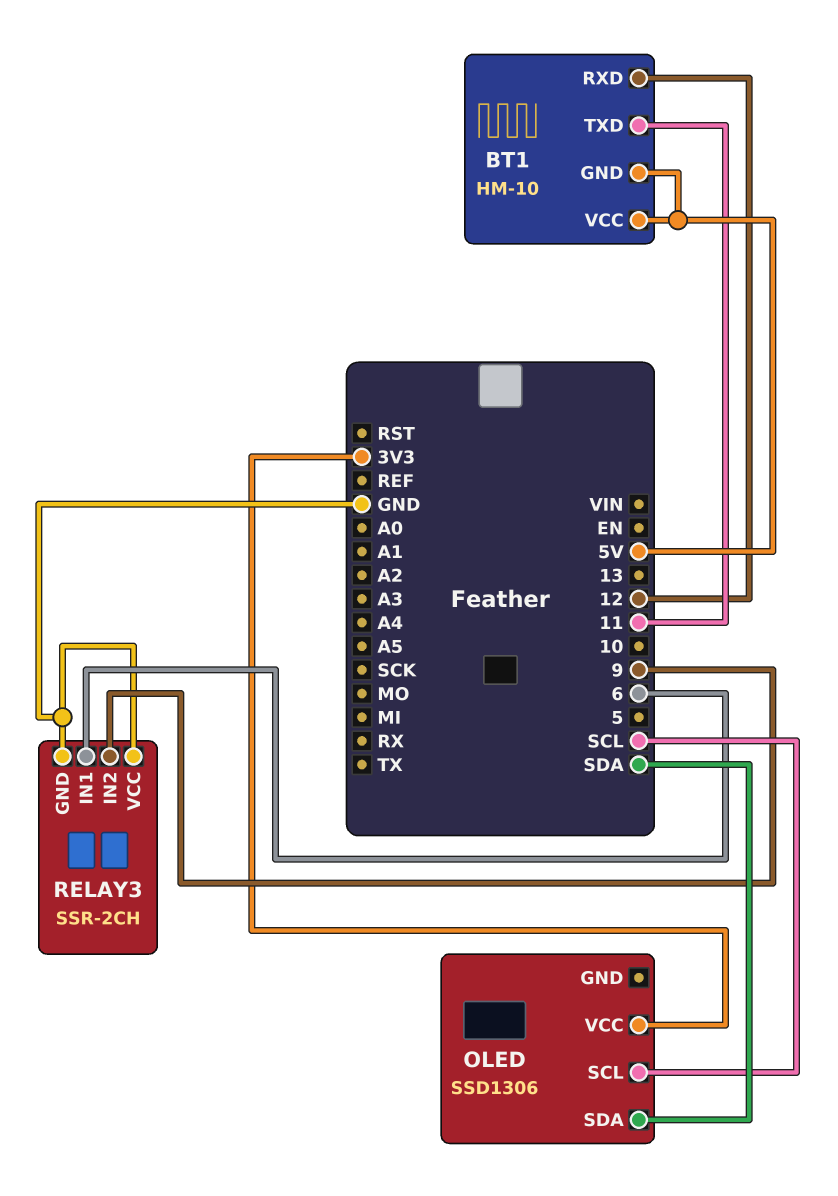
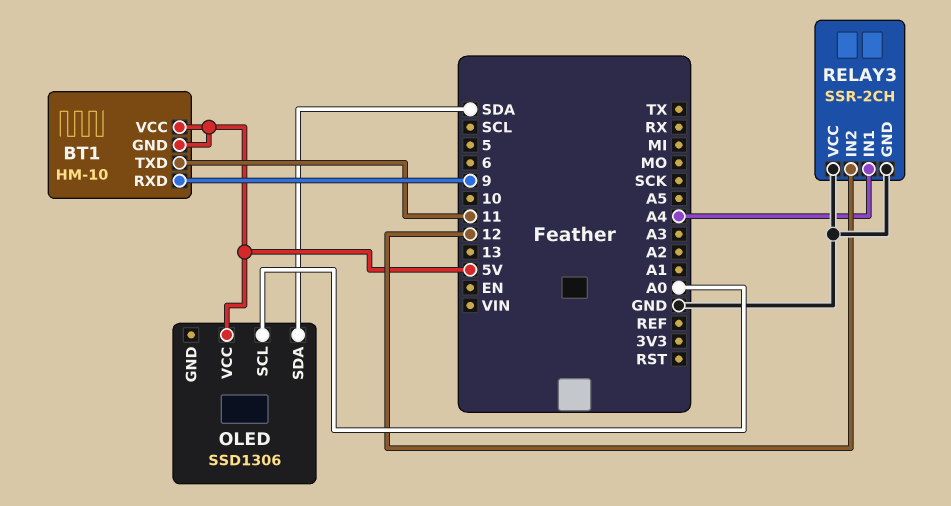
BT1 pin RXD: 12 -> 9
OLED pin SCL: SCL -> A0
OLED pin VCC: 3V3 -> 5V
RELAY3 pin IN1: 6 -> A4
RELAY3 pin IN2: 9 -> 12

